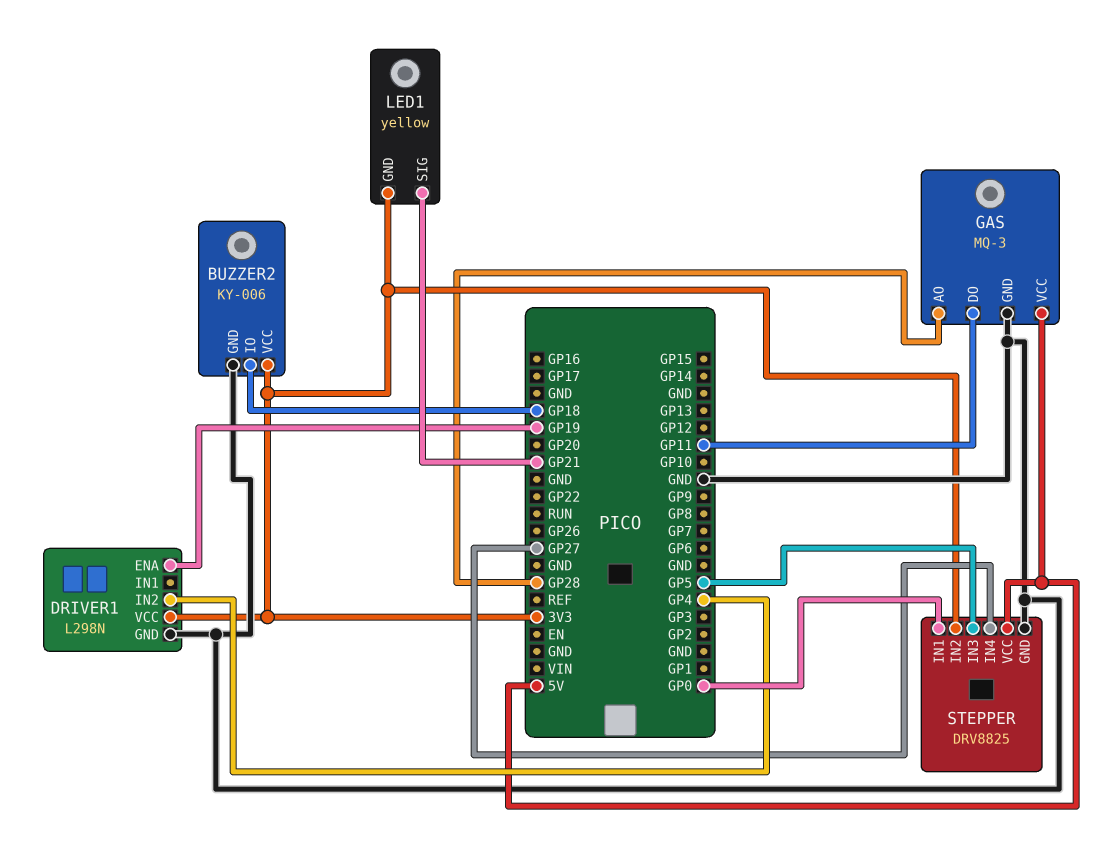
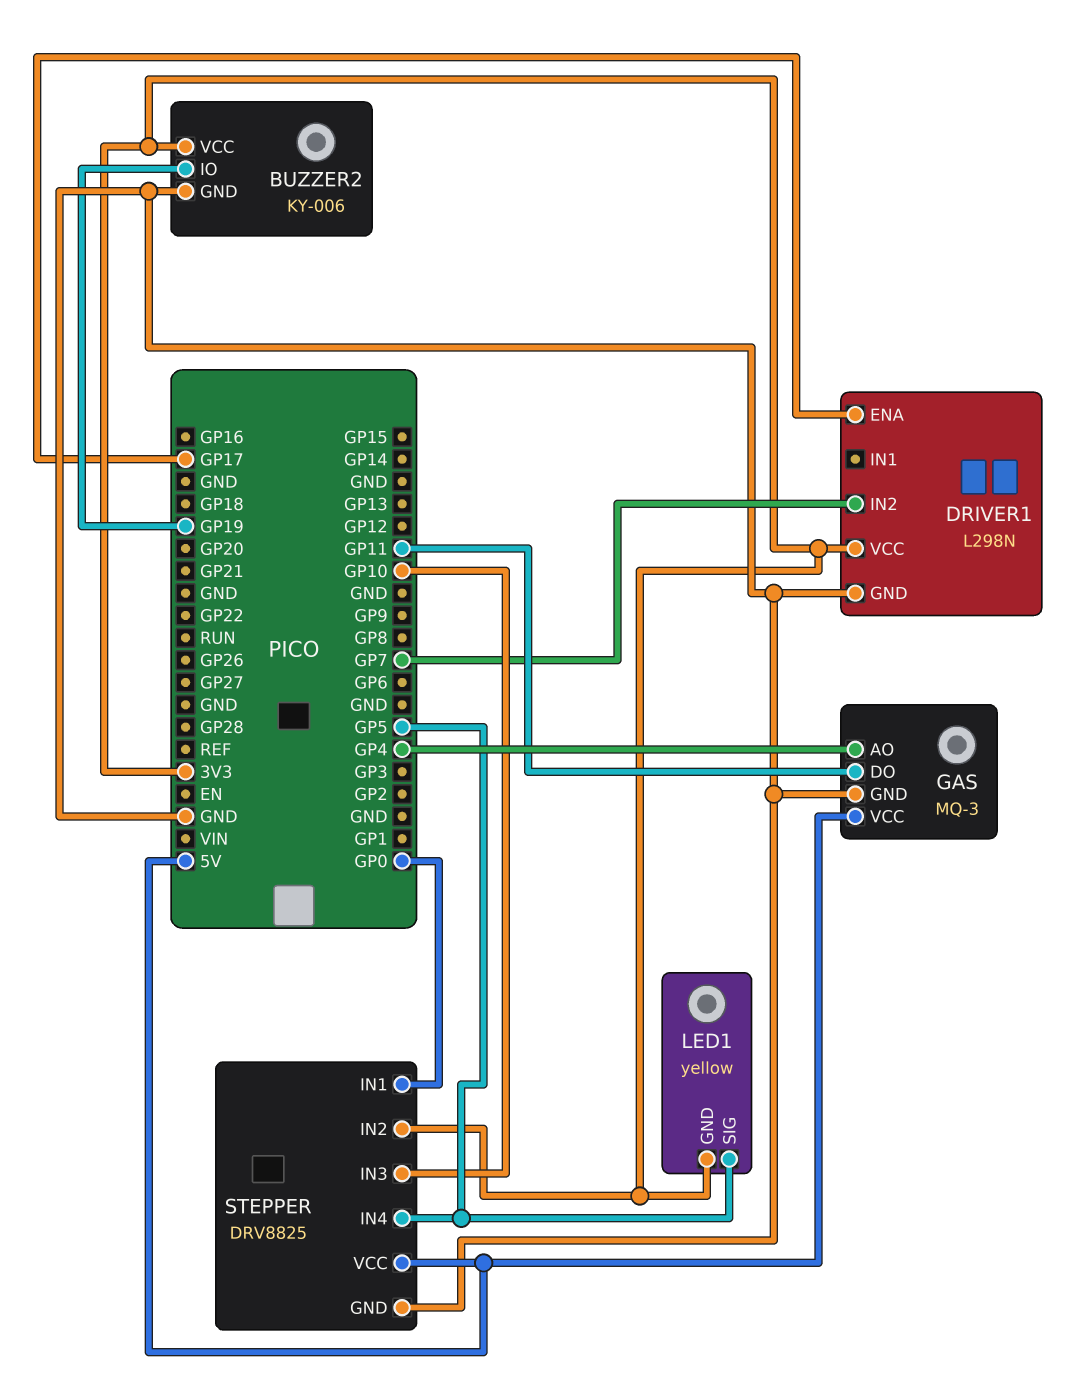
BUZZER2 pin IO: GP18 -> GP19
DRIVER1 pin ENA: GP19 -> GP17
DRIVER1 pin IN2: GP4 -> GP7
GAS pin AO: GP28 -> GP4
LED1 pin SIG: GP21 -> GP5
STEPPER pin IN3: GP5 -> GP10
STEPPER pin IN4: GP27 -> GP5

